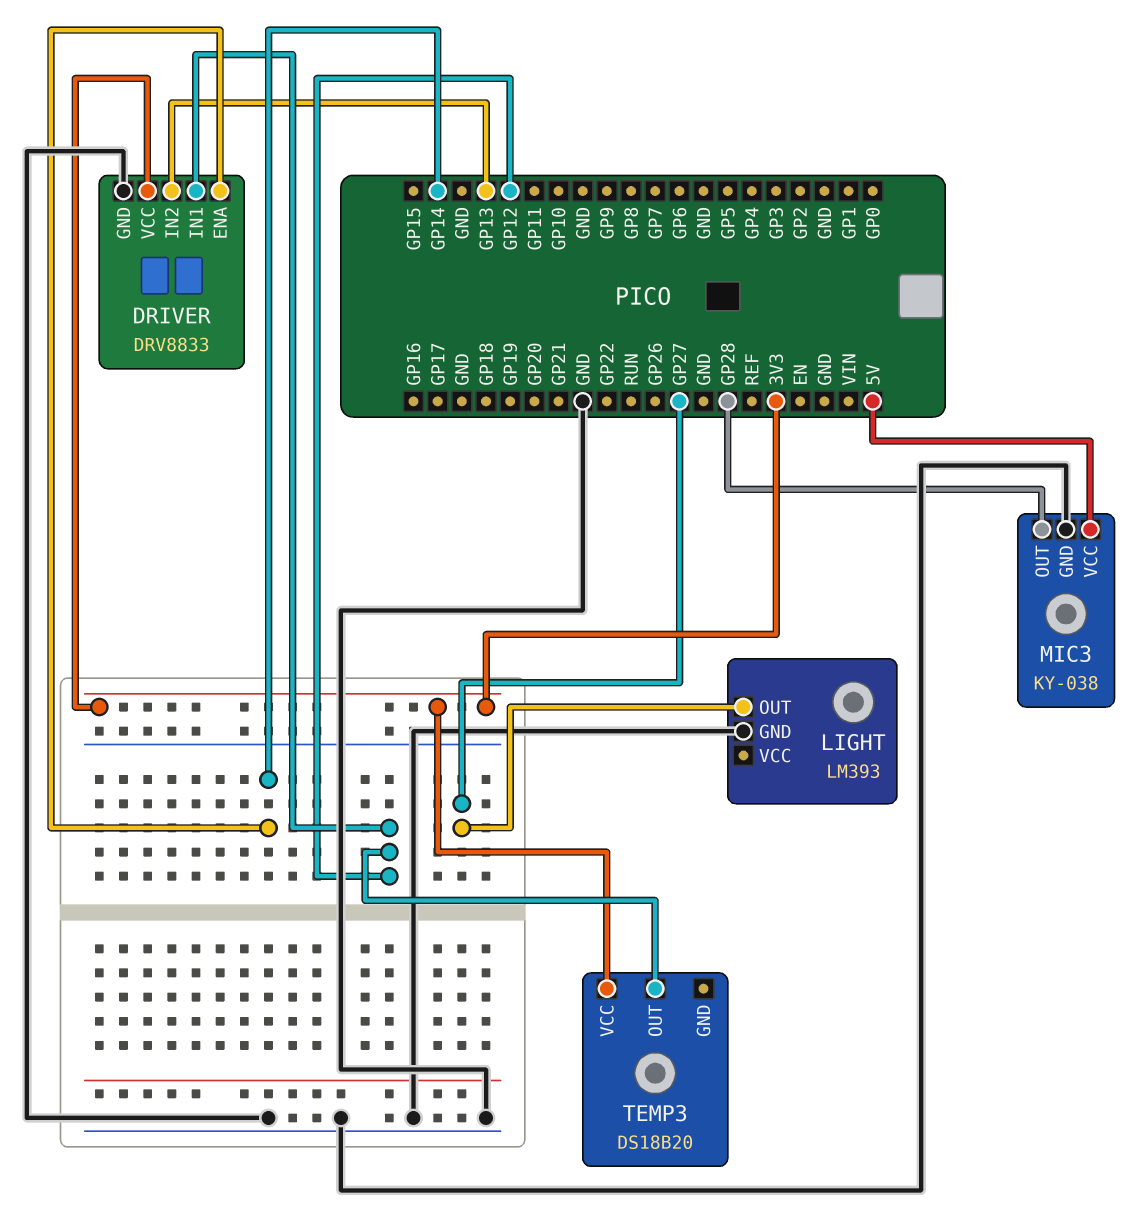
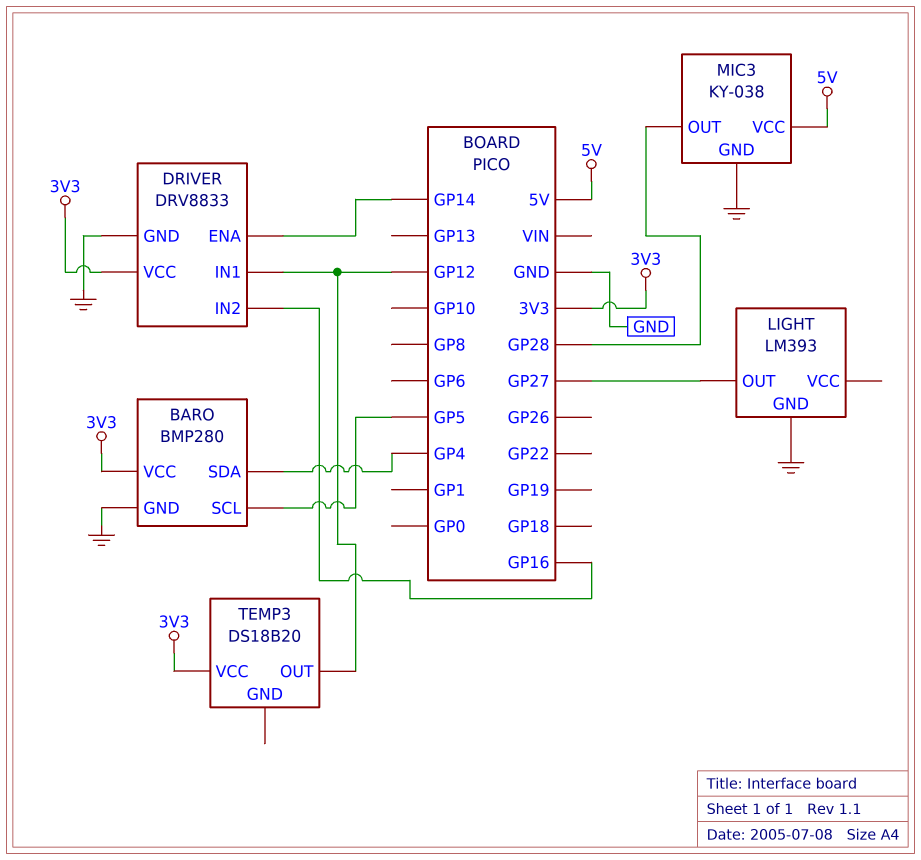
BARO: none -> BMP280
BARO pin GND: none -> GND
BARO pin SCL: none -> GP5
BARO pin SDA: none -> GP4
BARO pin VCC: none -> 3V3
DRIVER pin IN2: GP13 -> GP16

